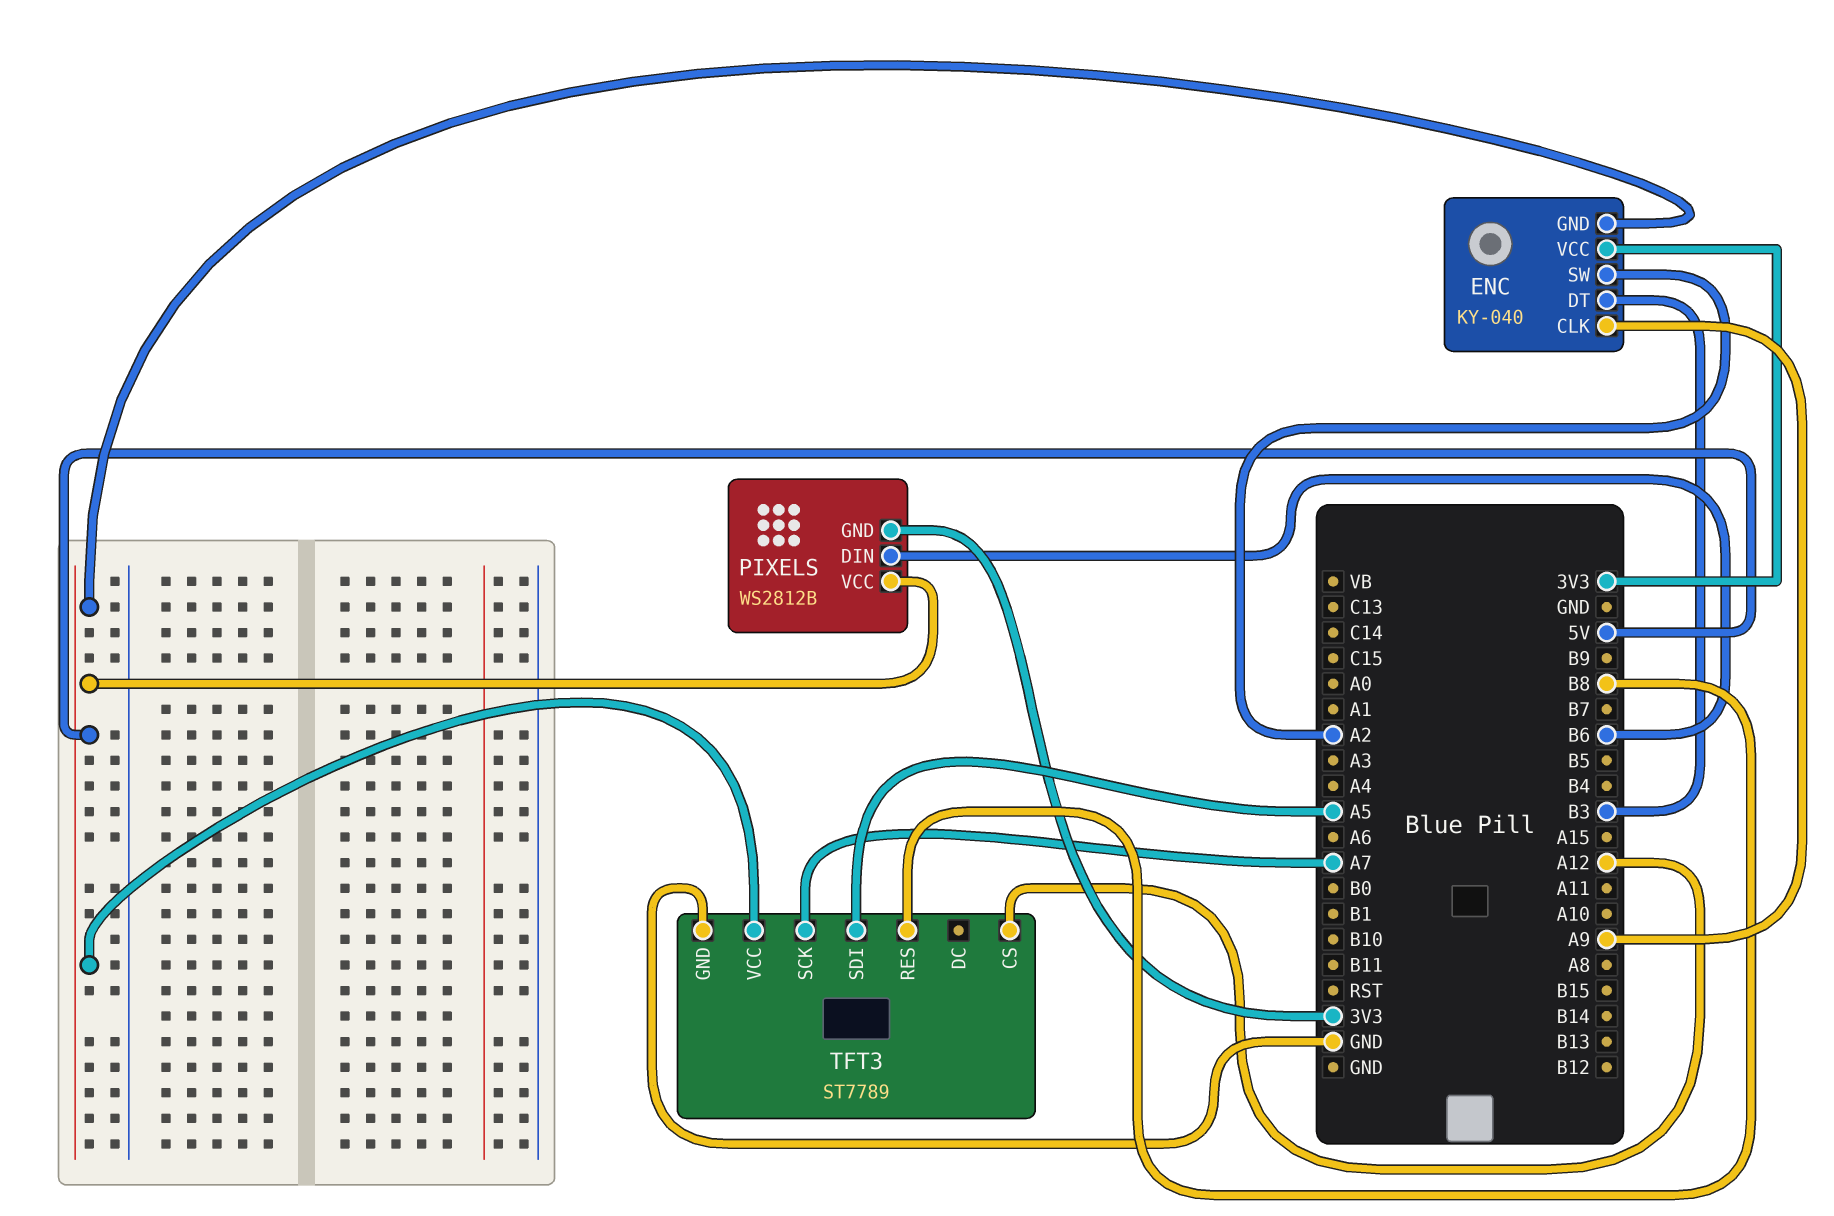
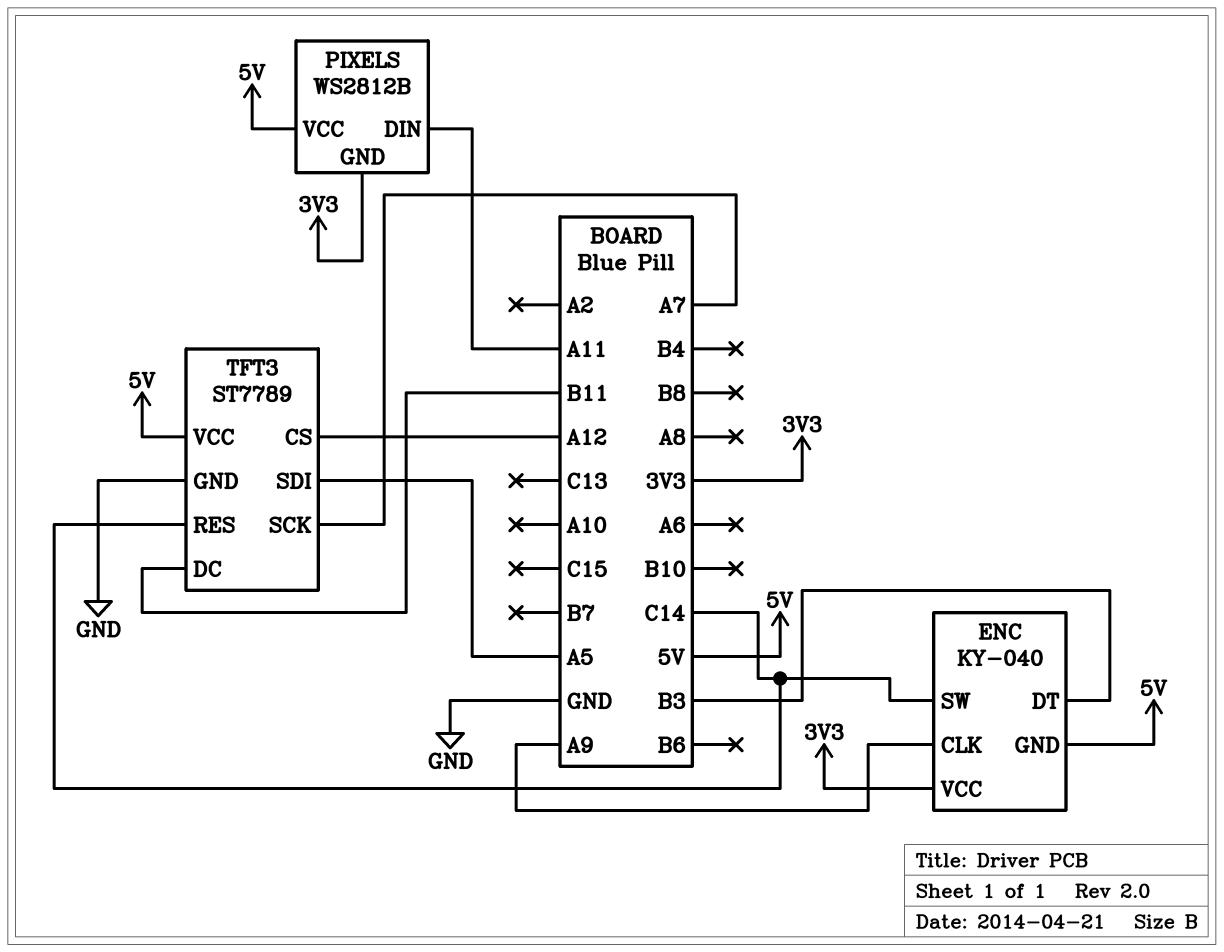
ENC pin SW: A2 -> C14
PIXELS pin DIN: B6 -> A11
TFT3 pin DC: none -> B11
TFT3 pin RES: B8 -> C14

